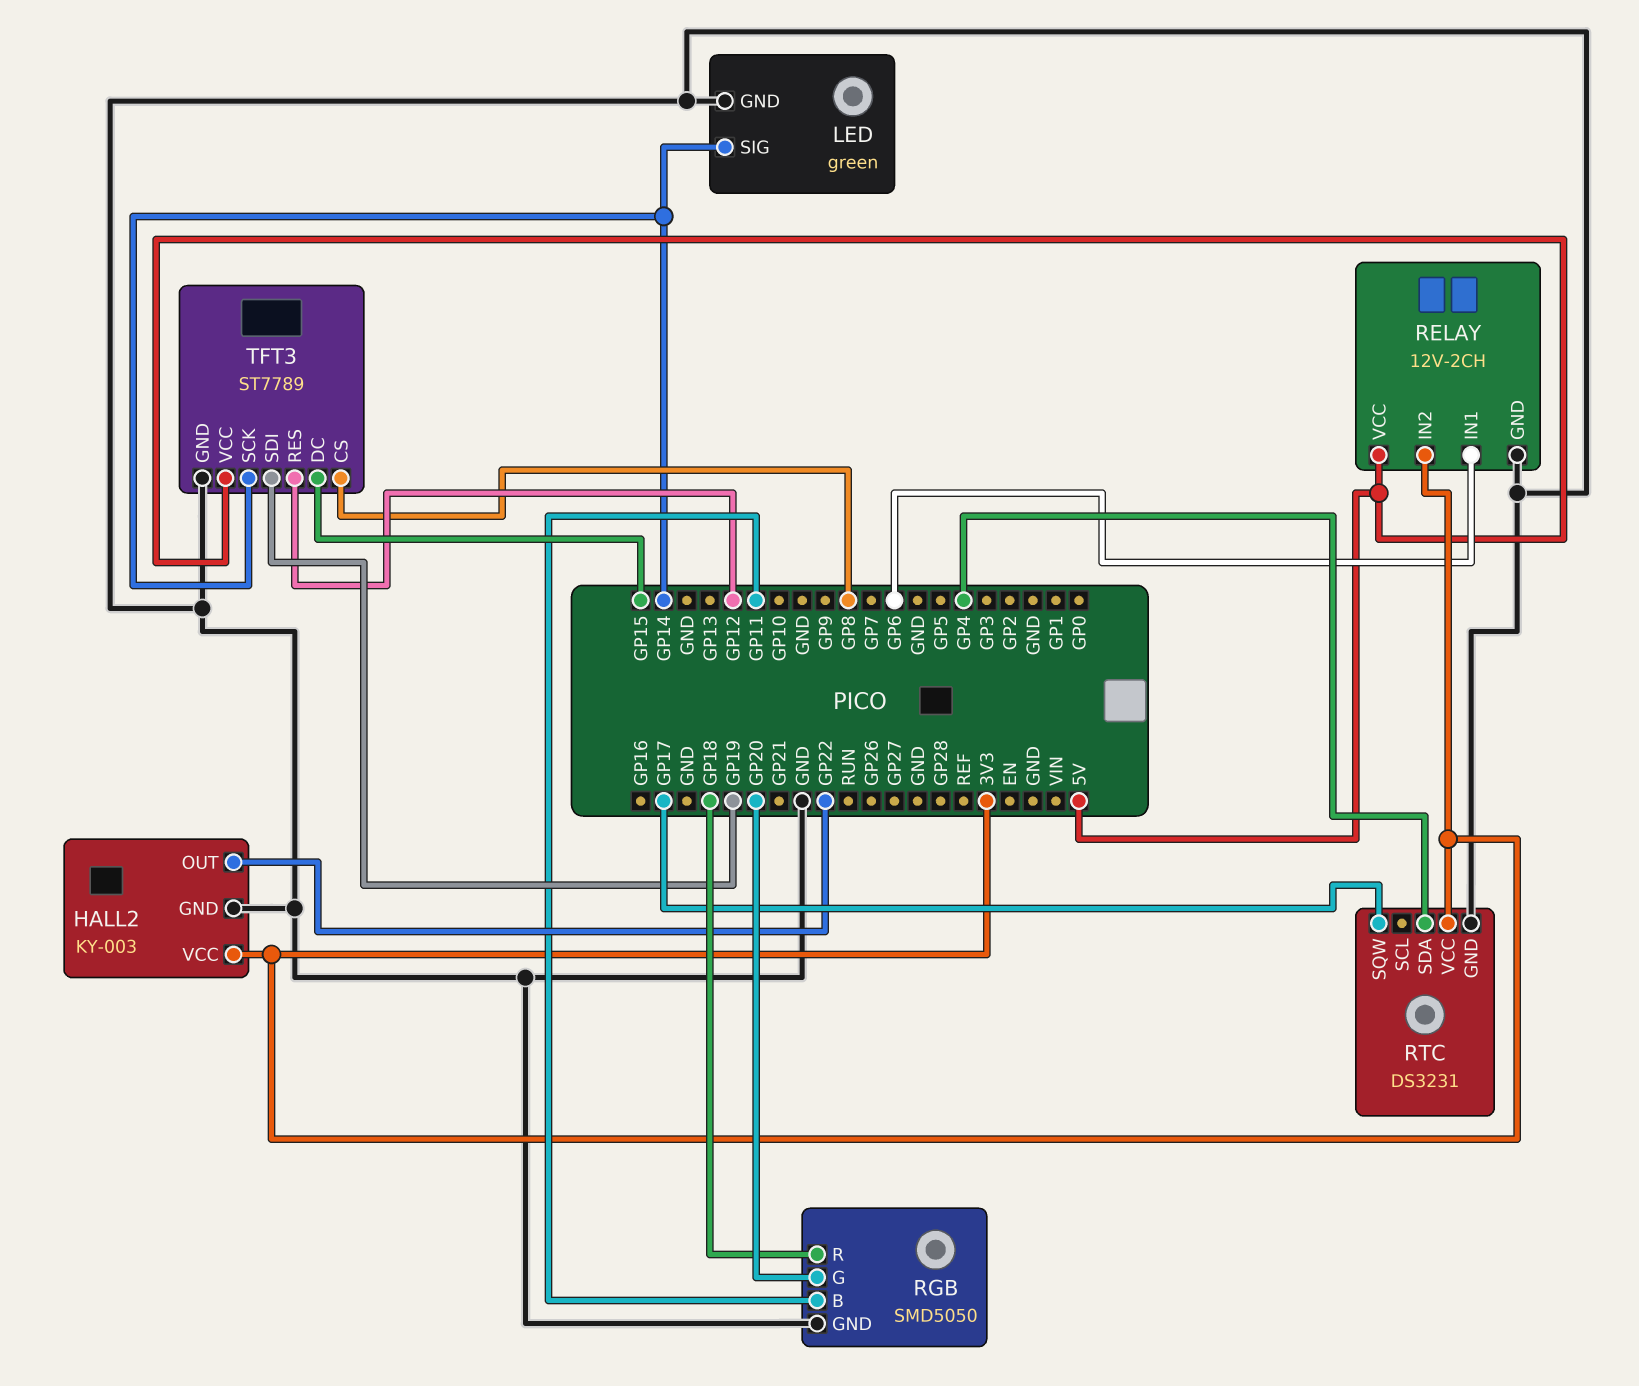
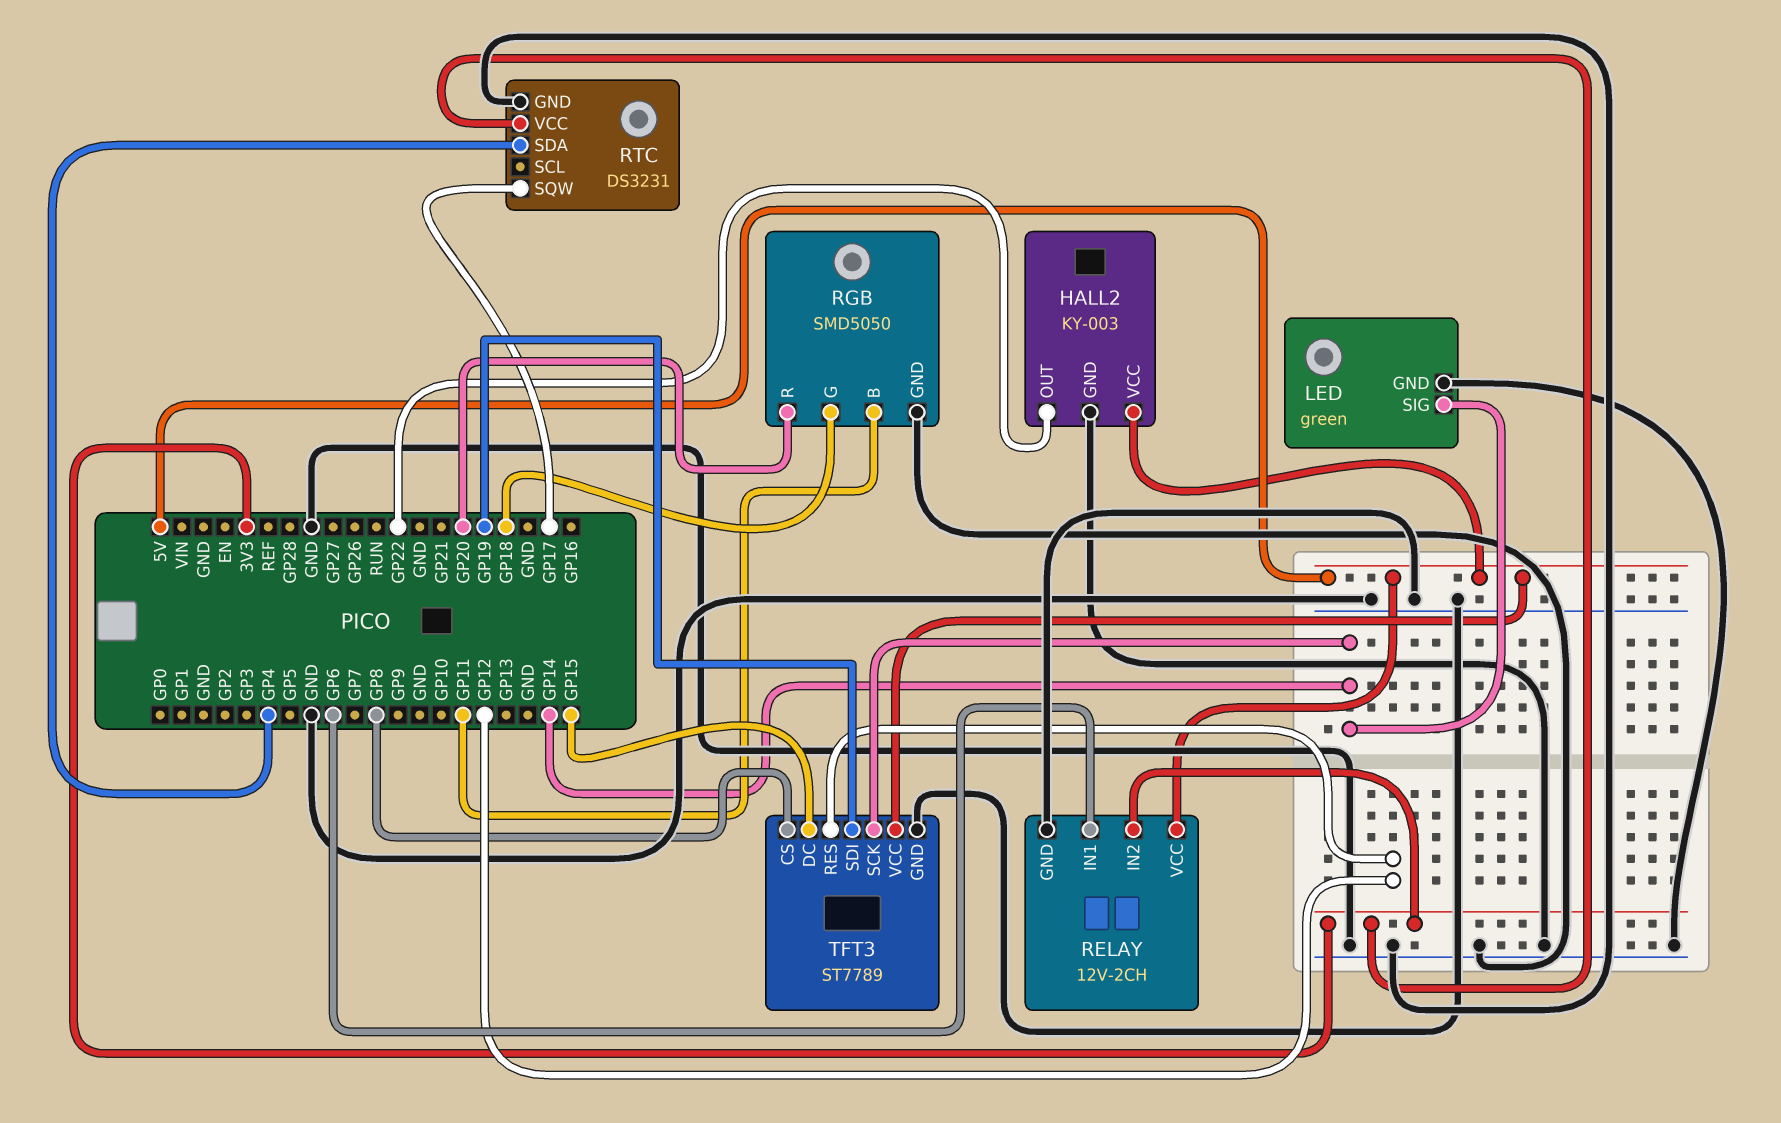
HALL2 pin VCC: 3V3 -> 5V
RGB pin G: GP20 -> GP18
RGB pin R: GP18 -> GP20

